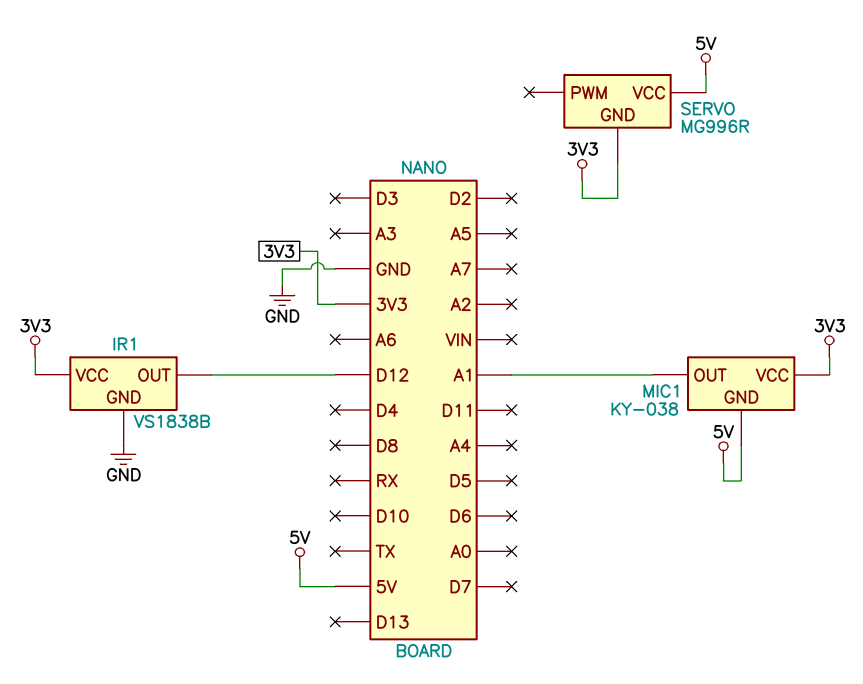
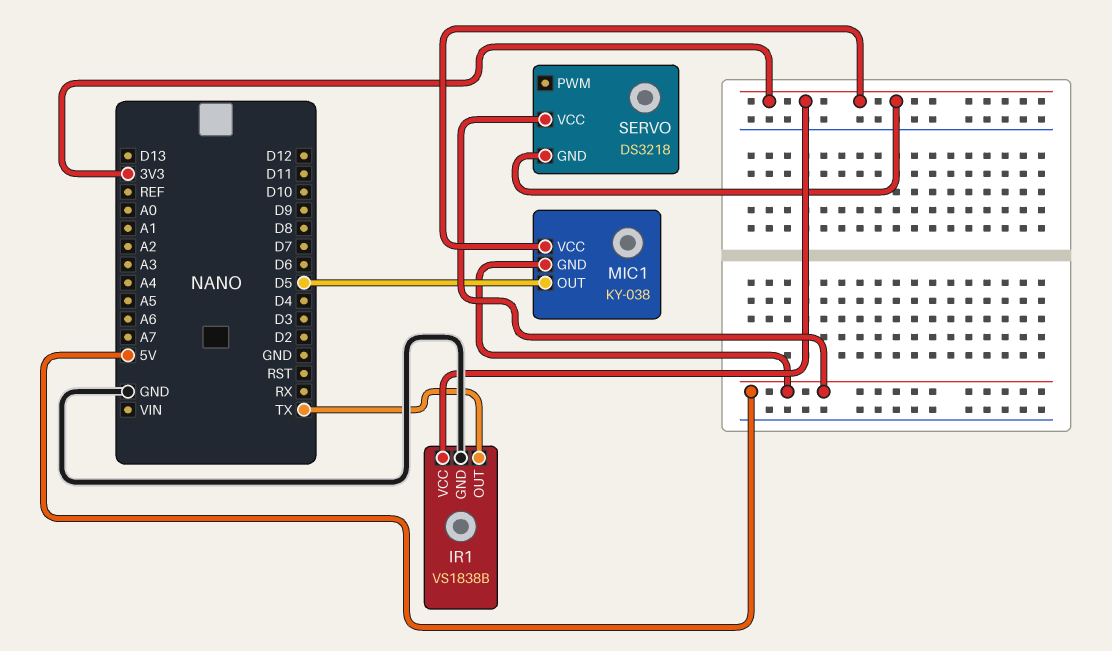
IR1 pin OUT: D12 -> TX
MIC1 pin OUT: A1 -> D5
SERVO: MG996R -> DS3218

